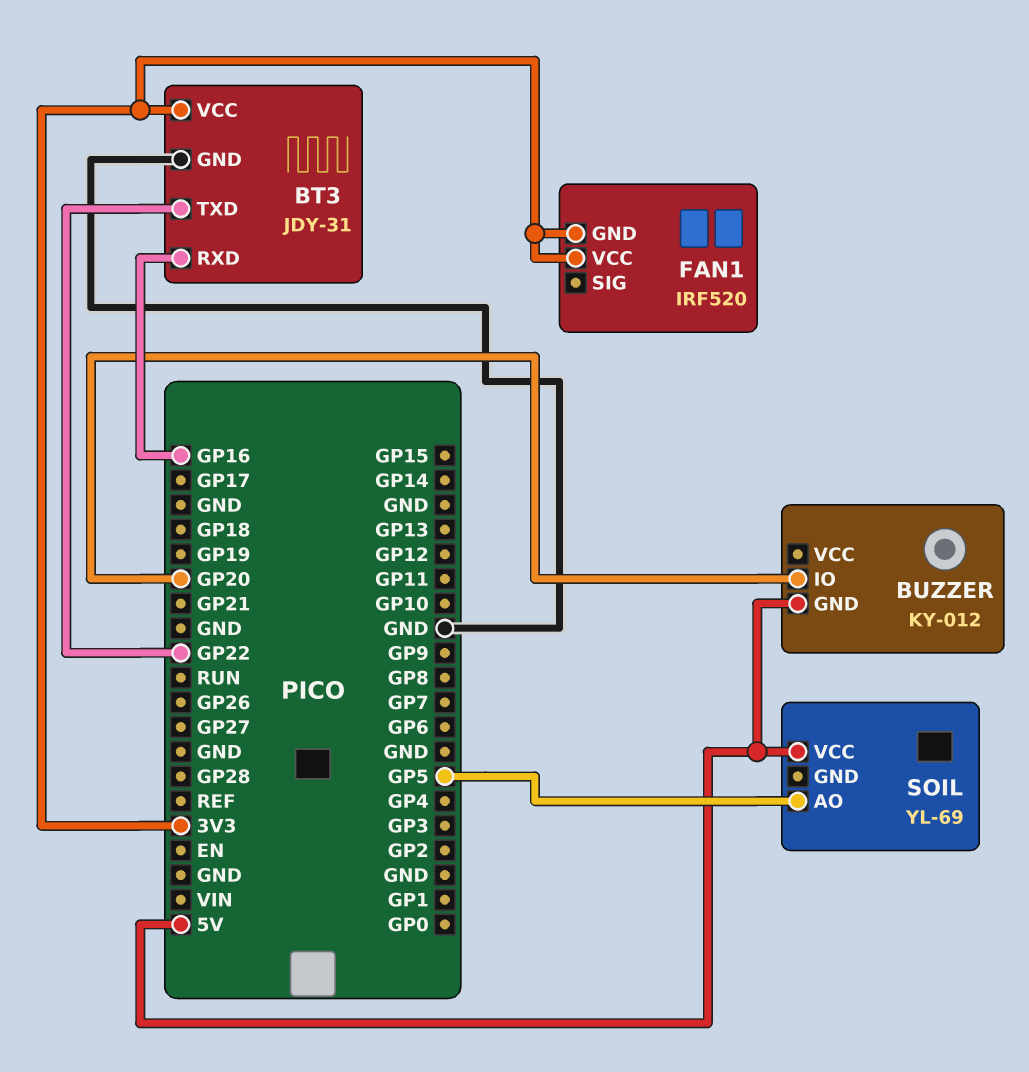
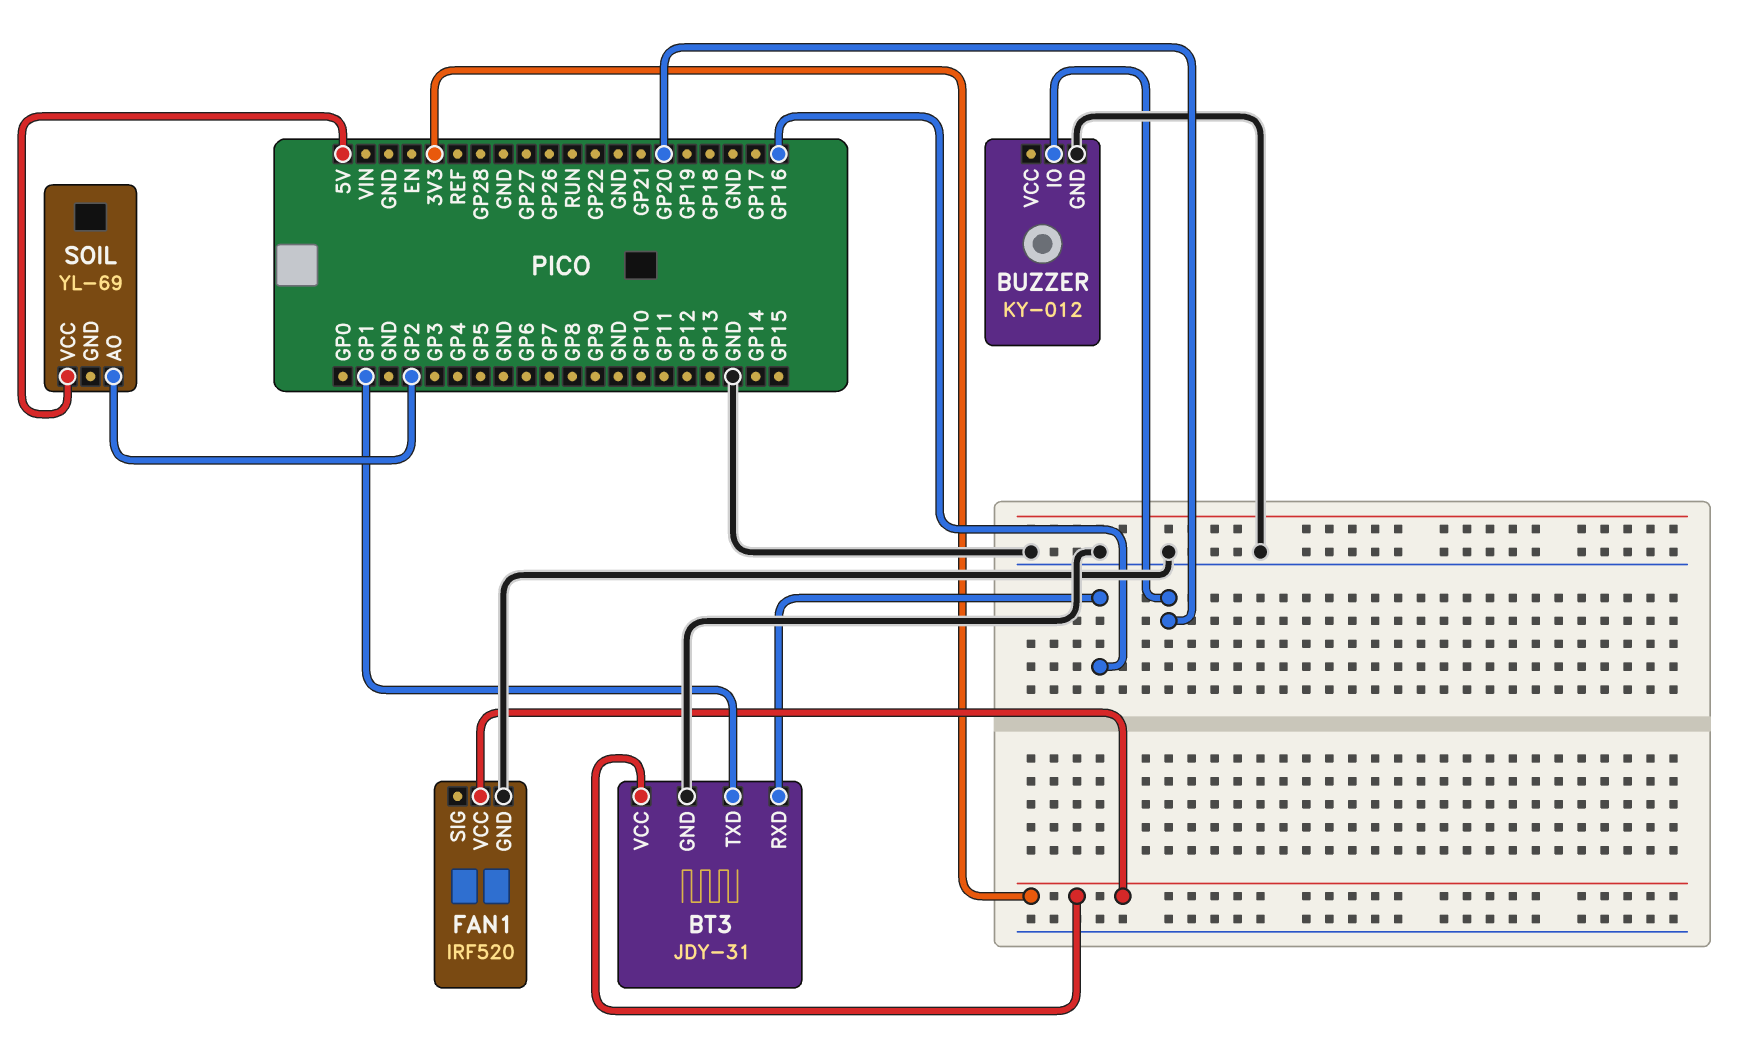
BT3 pin TXD: GP22 -> GP1
BUZZER pin GND: 5V -> GND
FAN1 pin GND: 3V3 -> GND
SOIL pin AO: GP5 -> GP2

